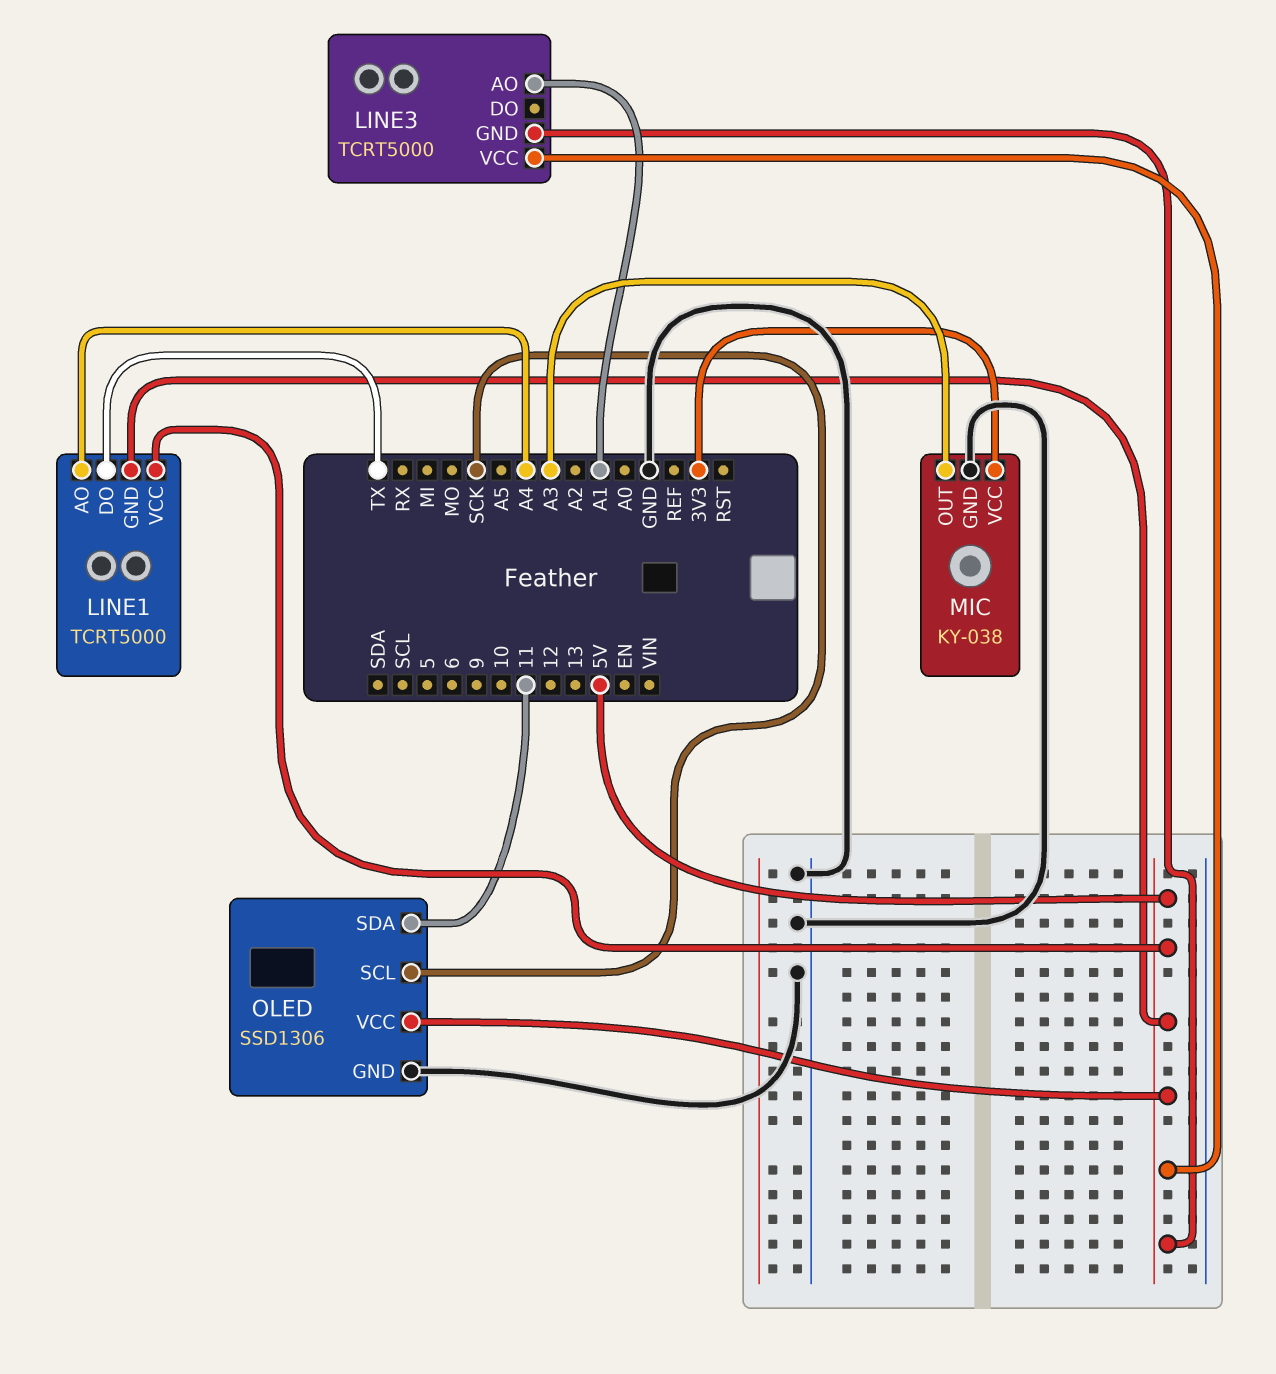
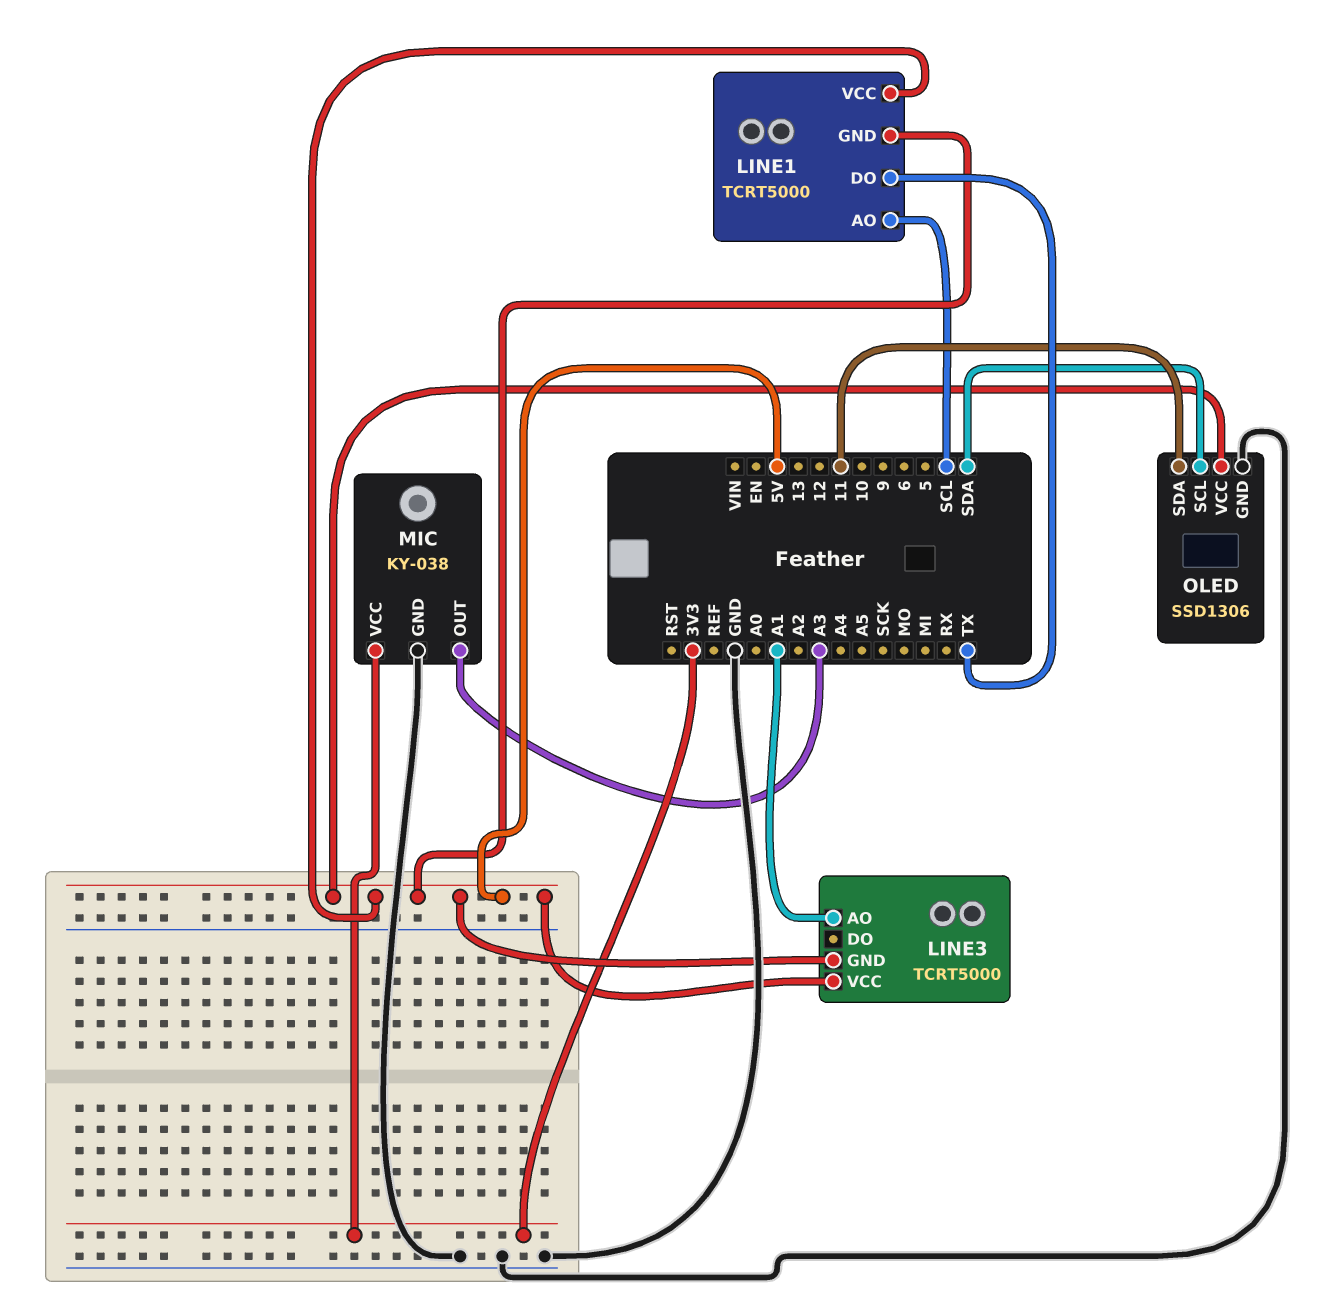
LINE1 pin AO: A4 -> SCL
OLED pin SCL: SCK -> SDA

